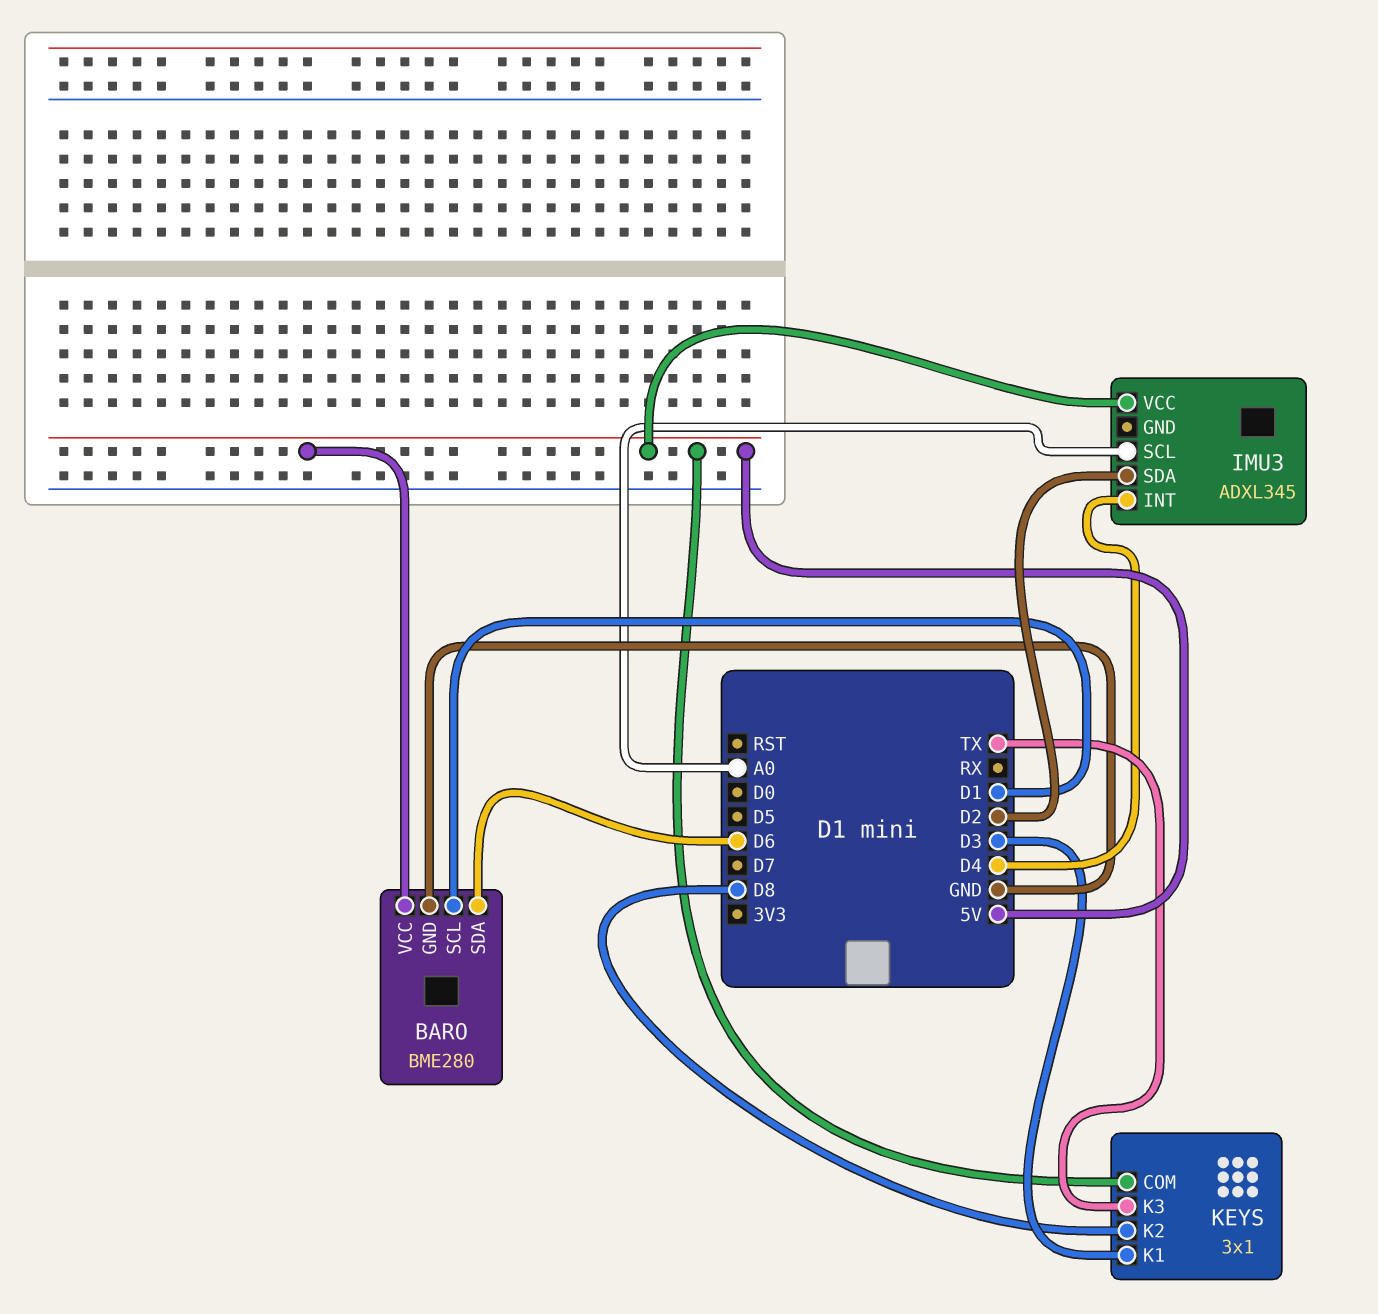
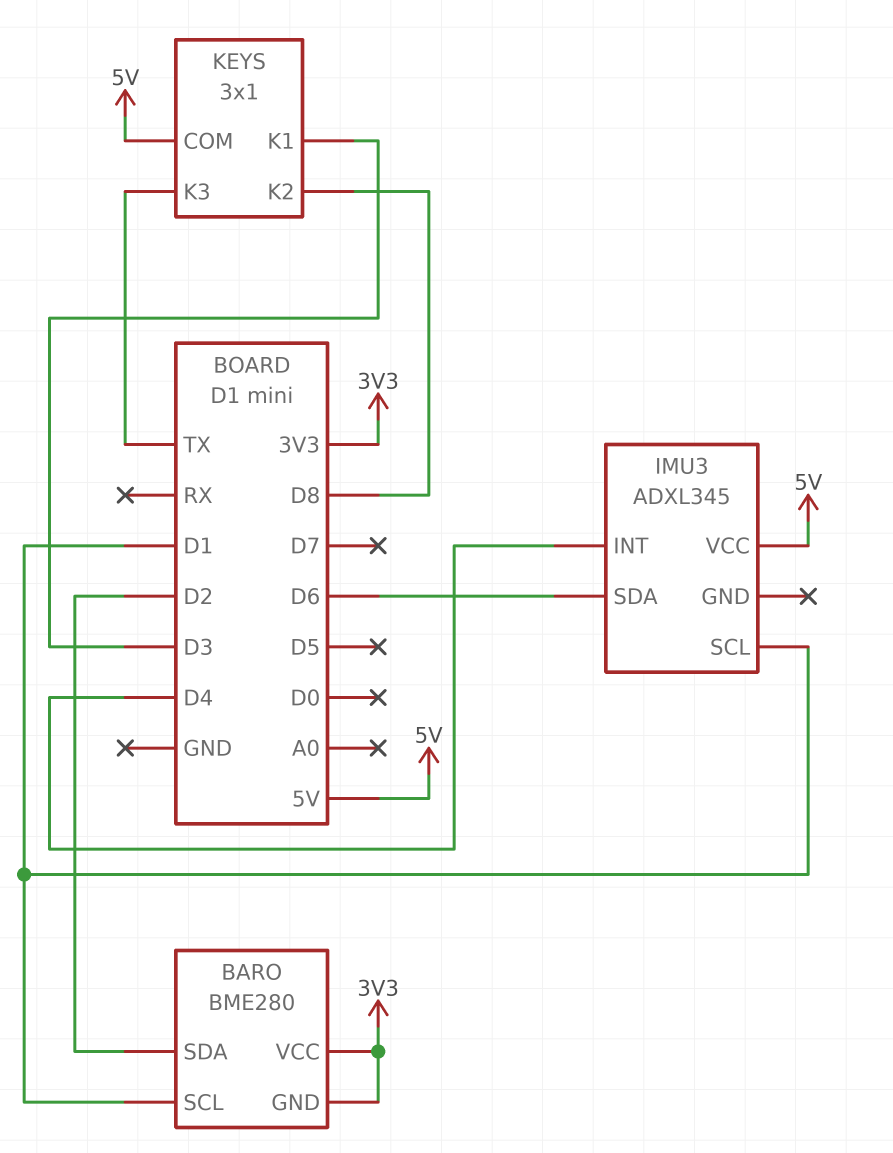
BARO pin GND: GND -> 3V3
BARO pin SDA: D6 -> D2
BARO pin VCC: 5V -> 3V3
IMU3 pin SCL: A0 -> D1
IMU3 pin SDA: D2 -> D6

